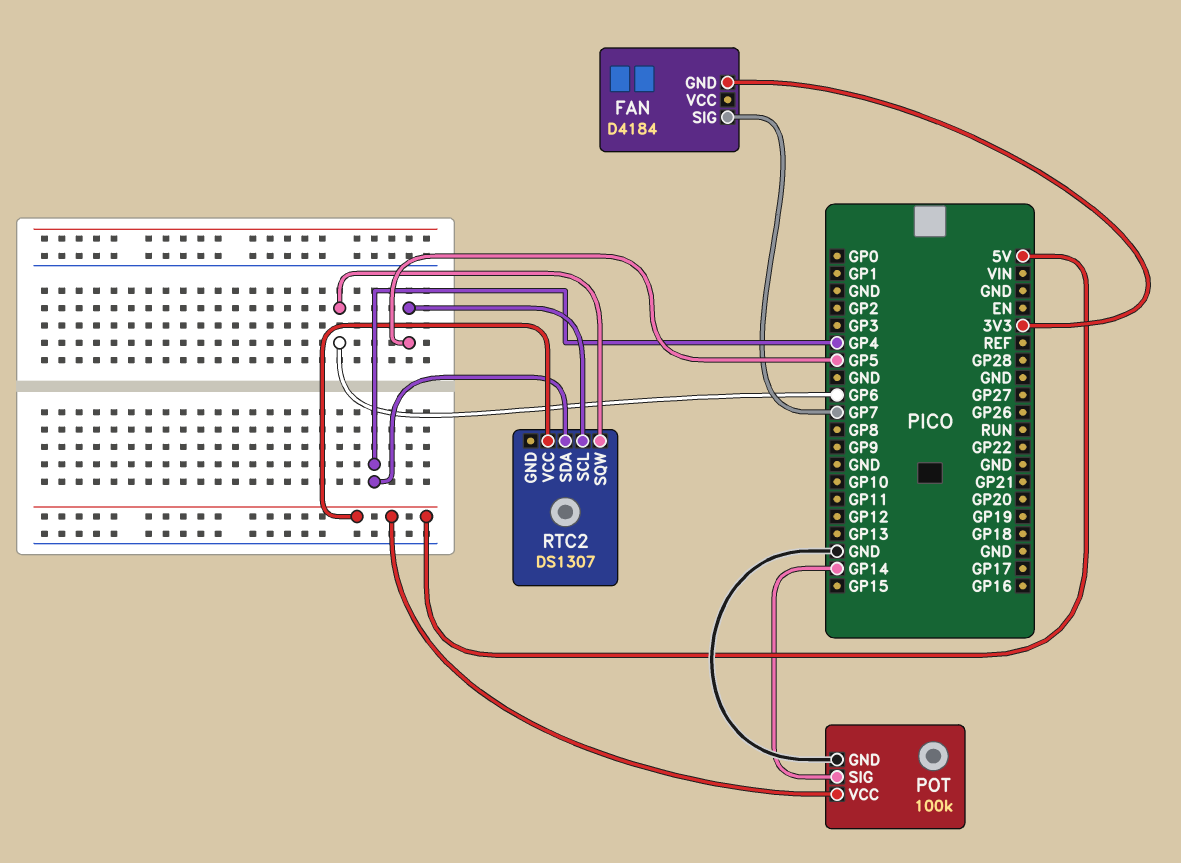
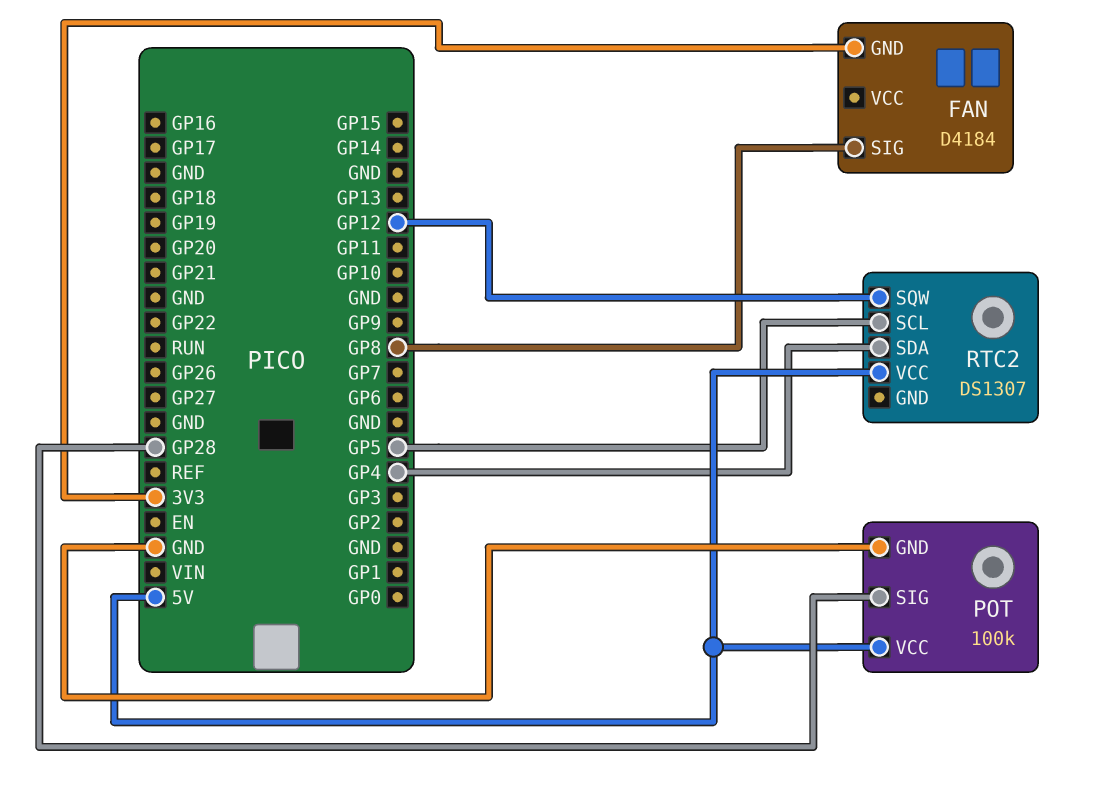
FAN pin SIG: GP7 -> GP8
POT pin SIG: GP14 -> GP28
RTC2 pin SQW: GP6 -> GP12

